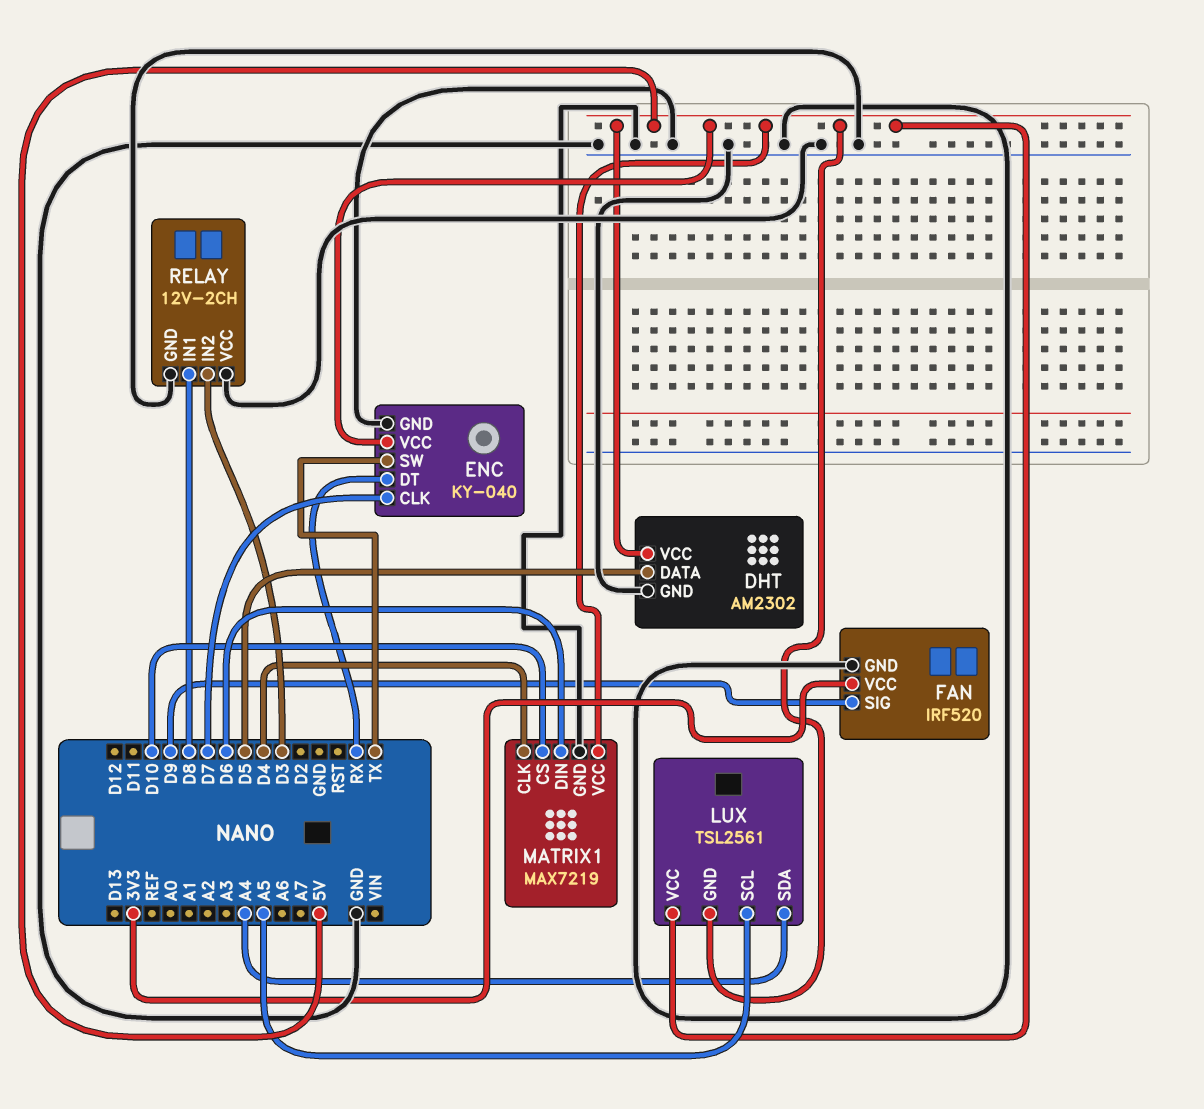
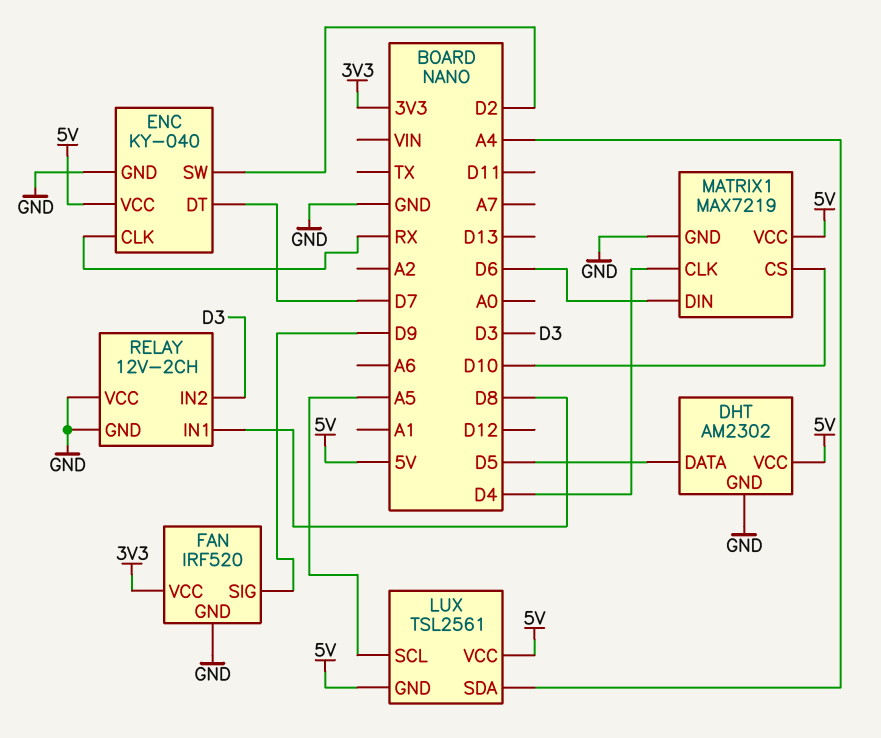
ENC pin CLK: D7 -> RX
ENC pin DT: RX -> D7
ENC pin SW: TX -> D2

